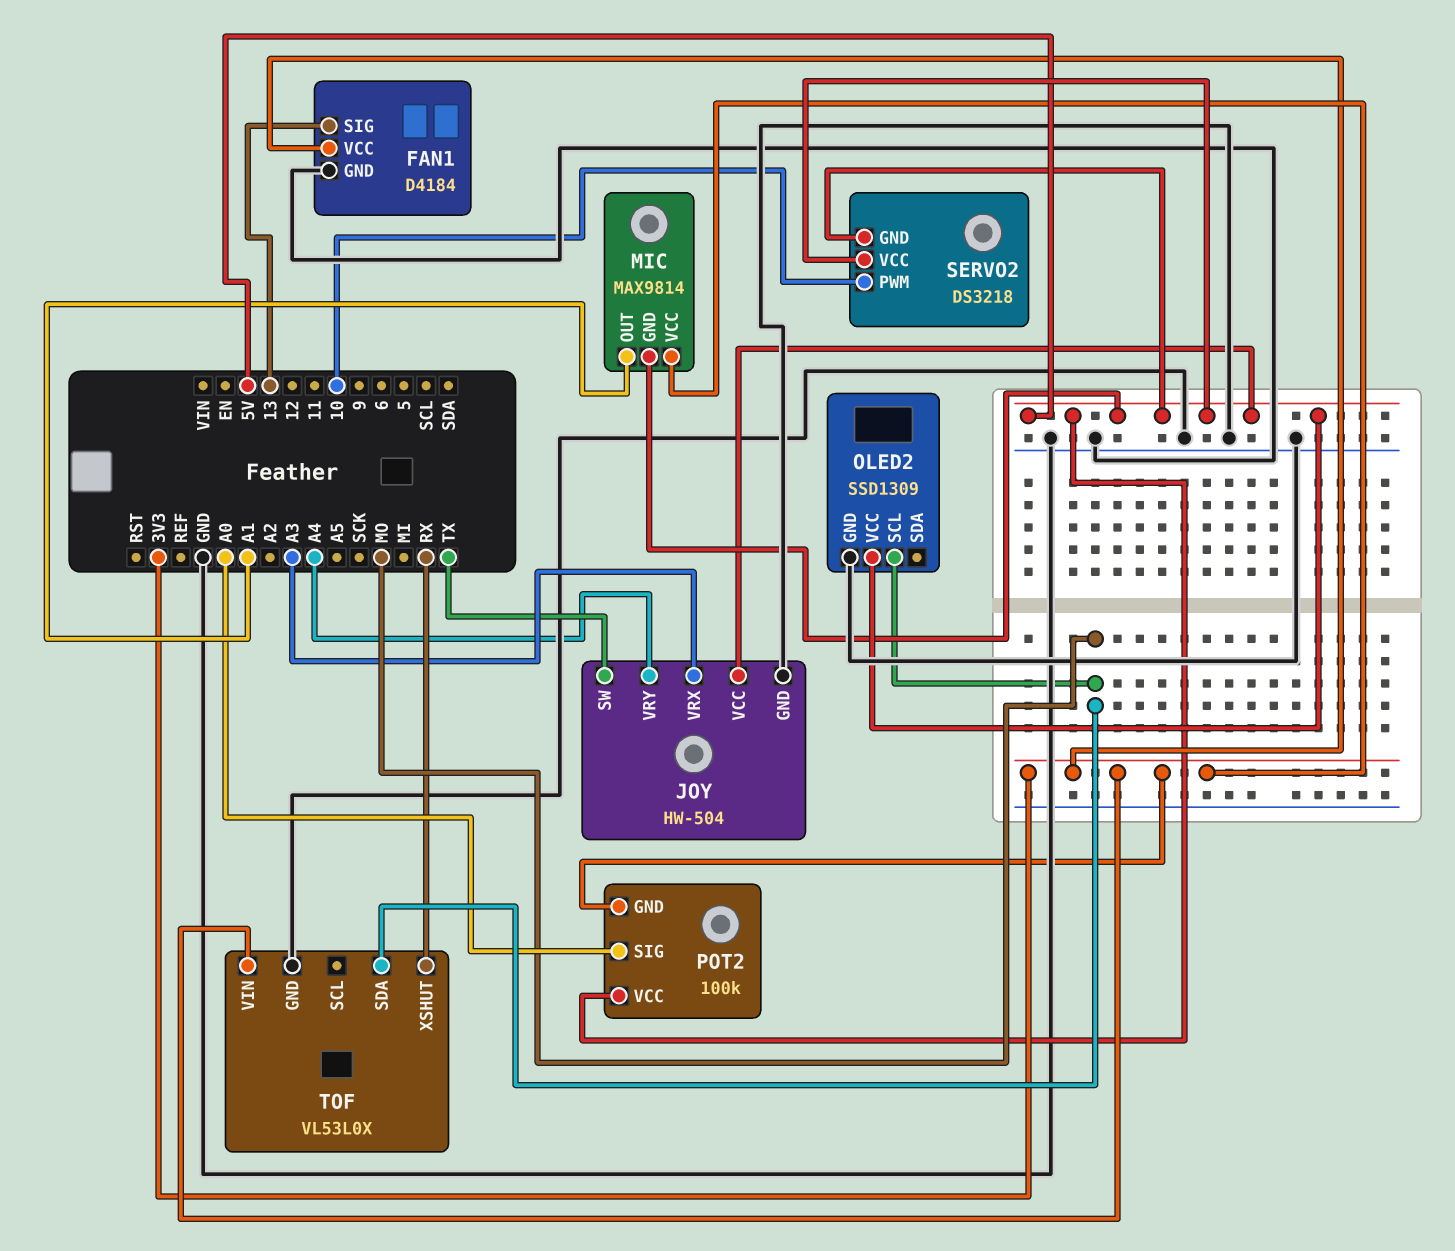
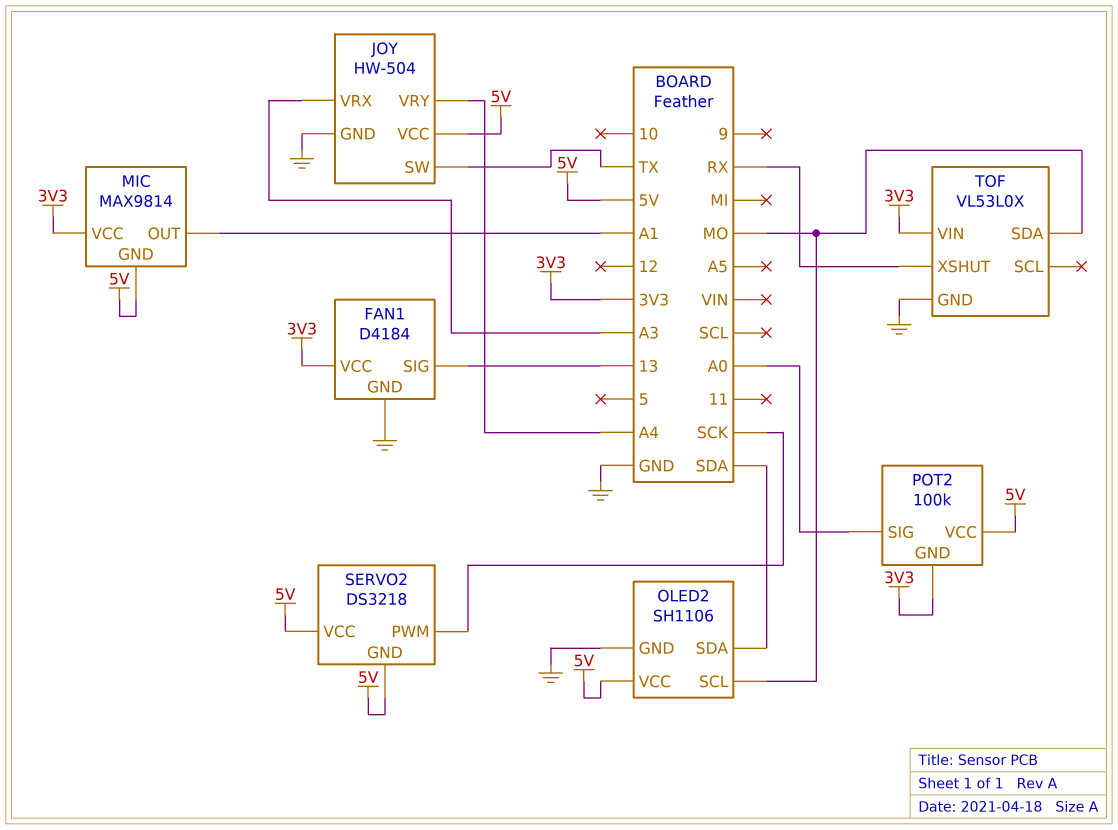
OLED2: SSD1309 -> SH1106
OLED2 pin SDA: none -> SDA
SERVO2 pin PWM: 10 -> SCK

